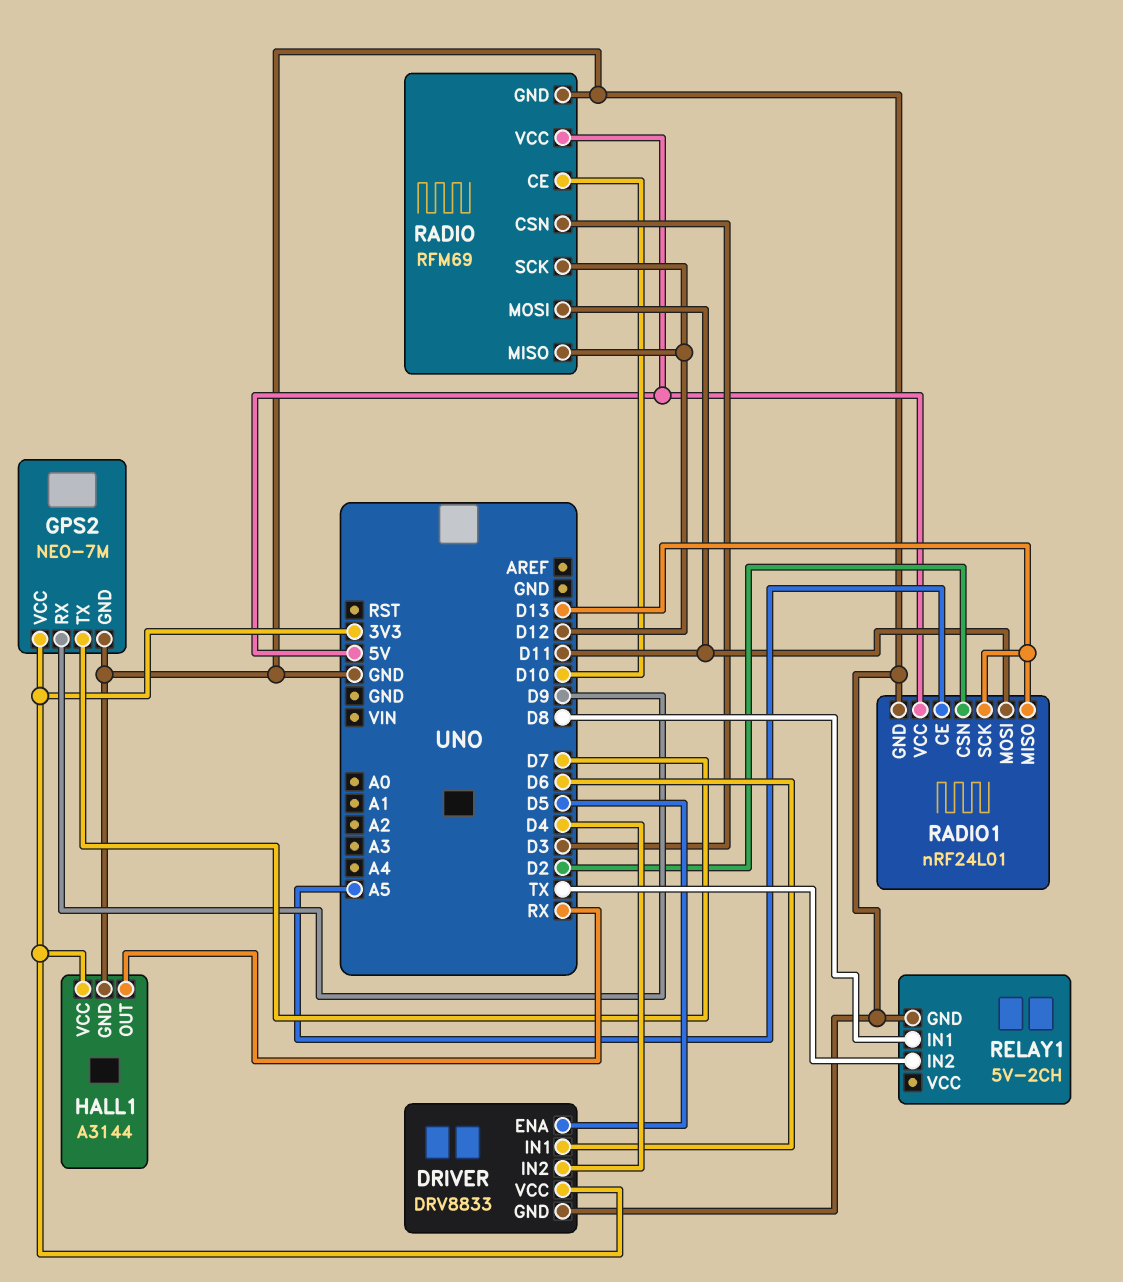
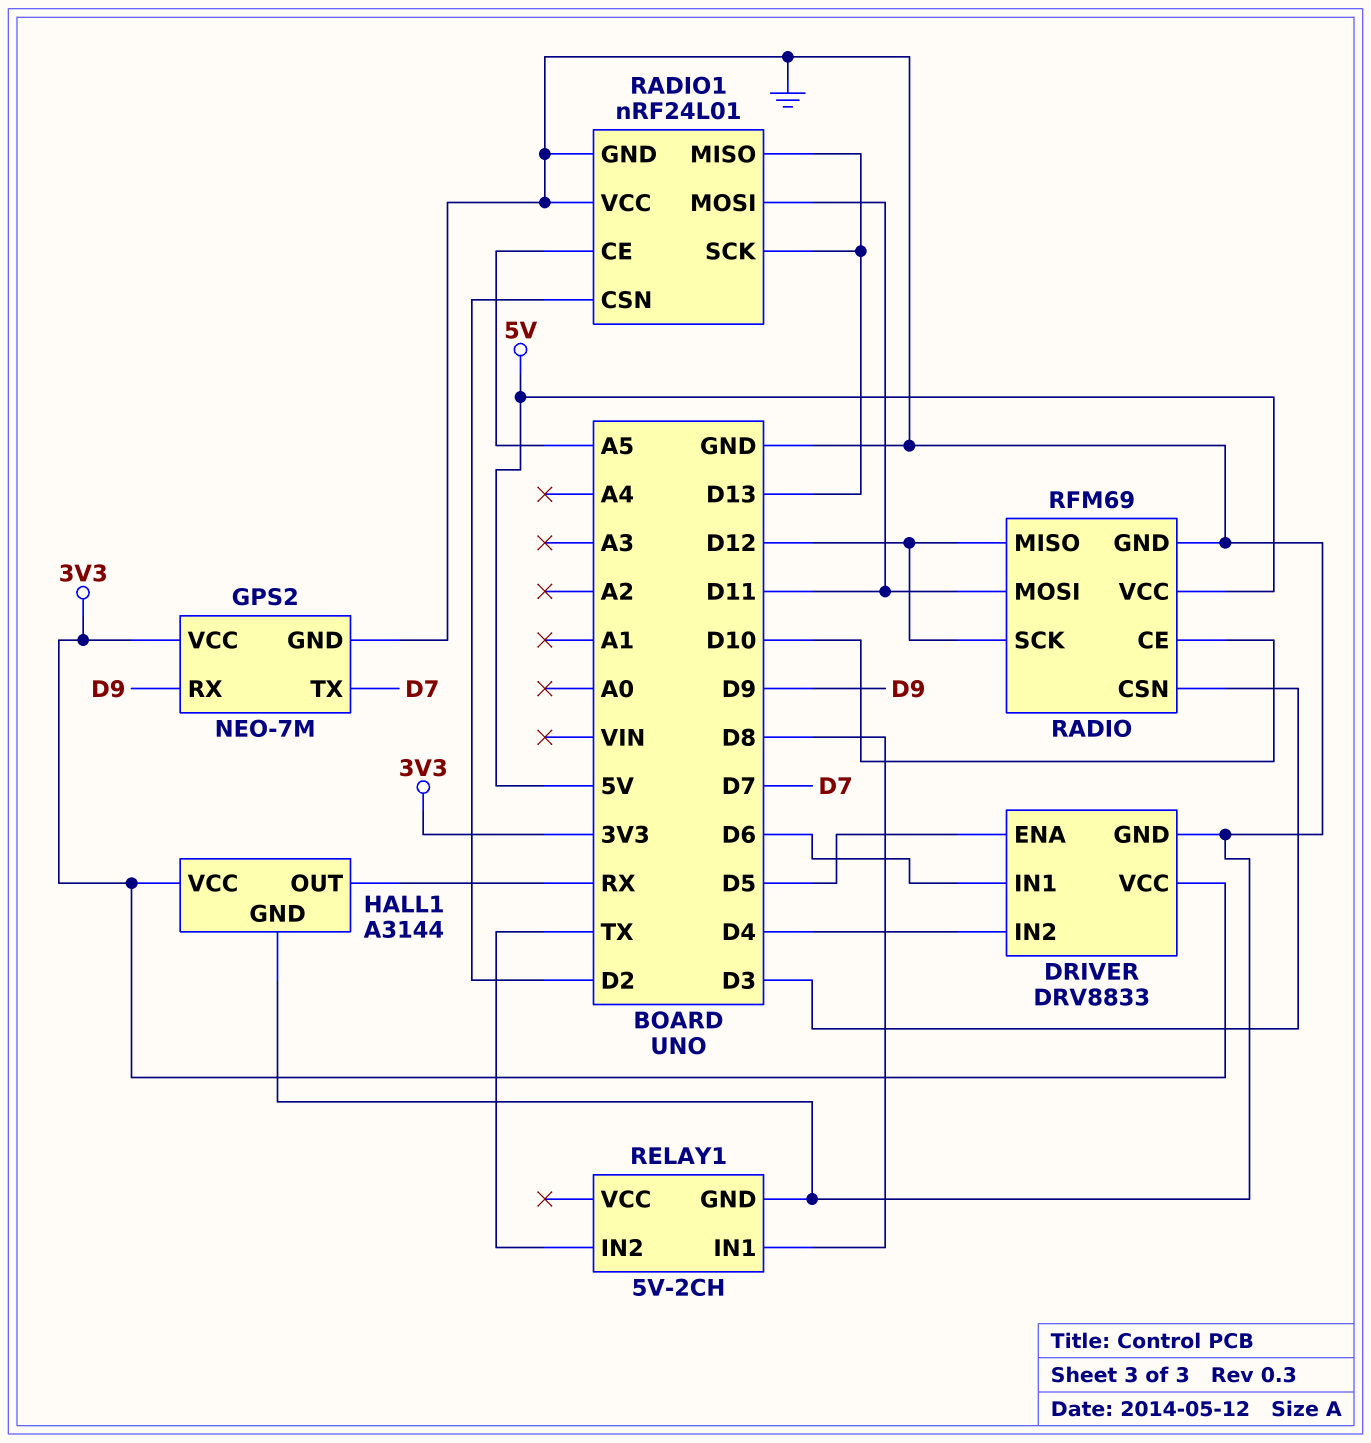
RADIO1 pin VCC: 5V -> GND

